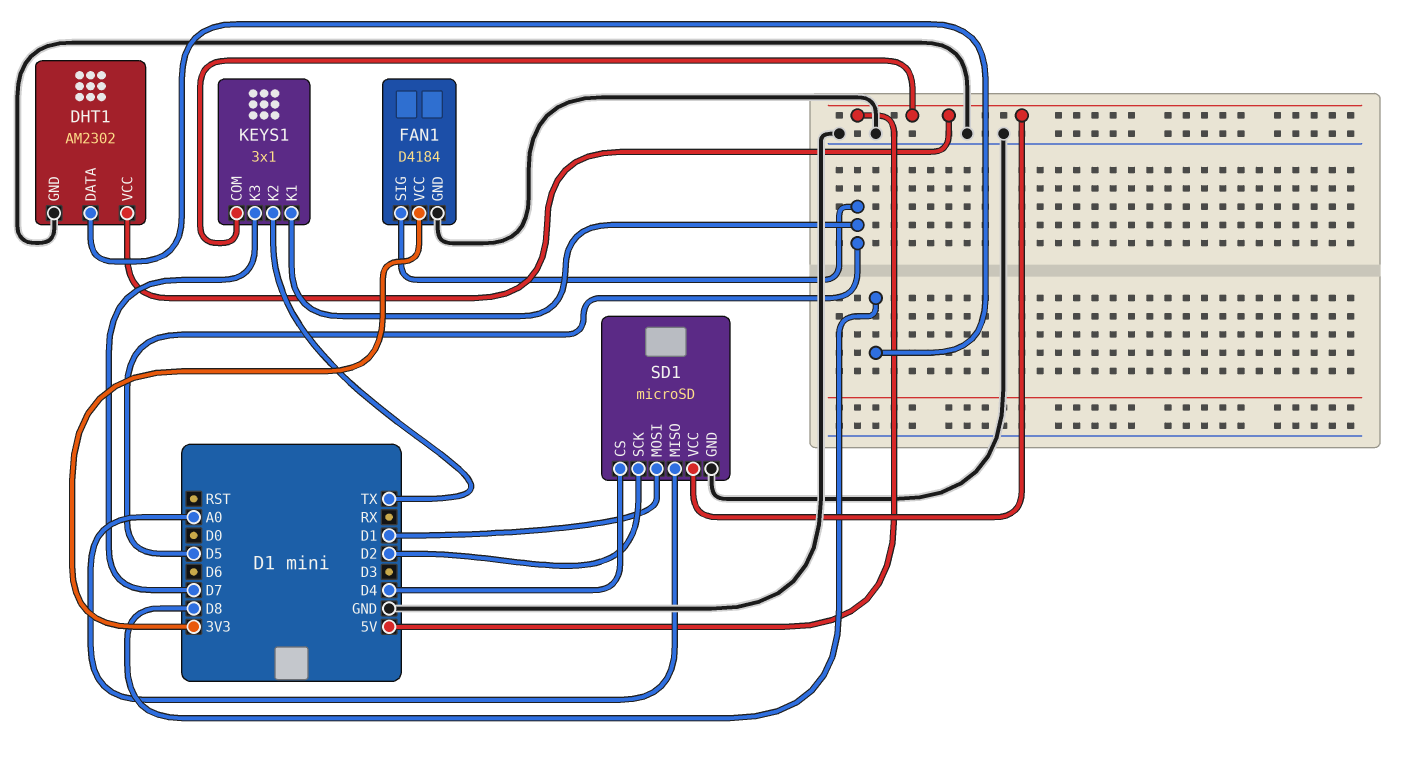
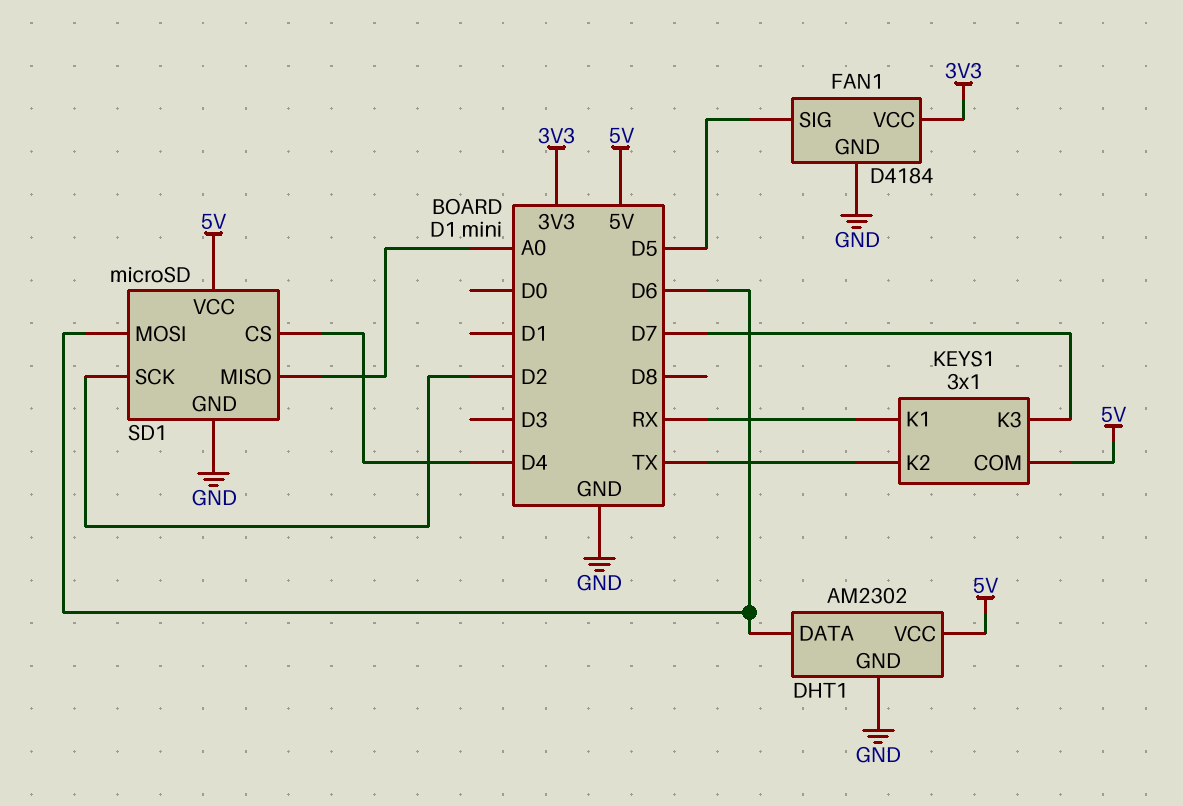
DHT1 pin DATA: D8 -> D6
KEYS1 pin K1: D5 -> RX
SD1 pin MOSI: D1 -> D6

